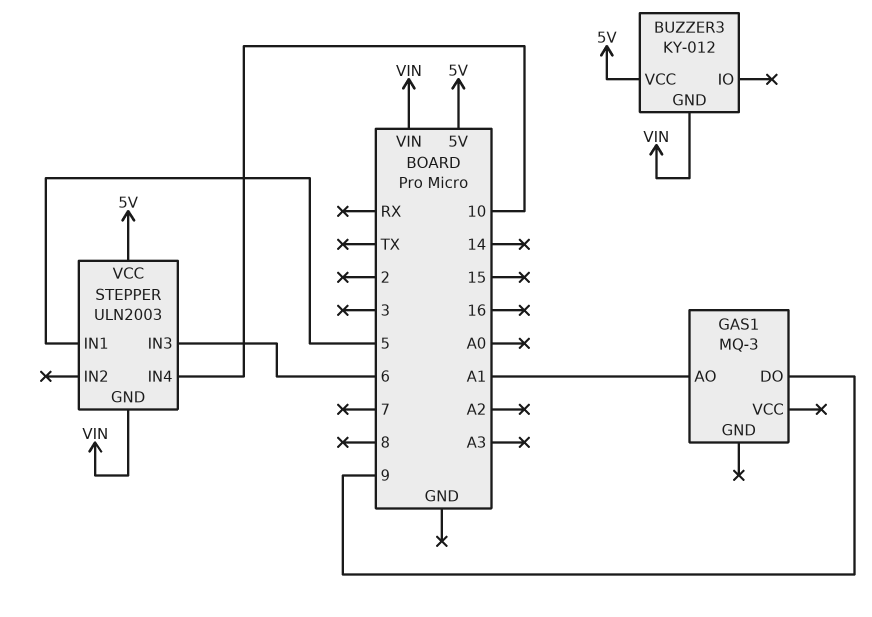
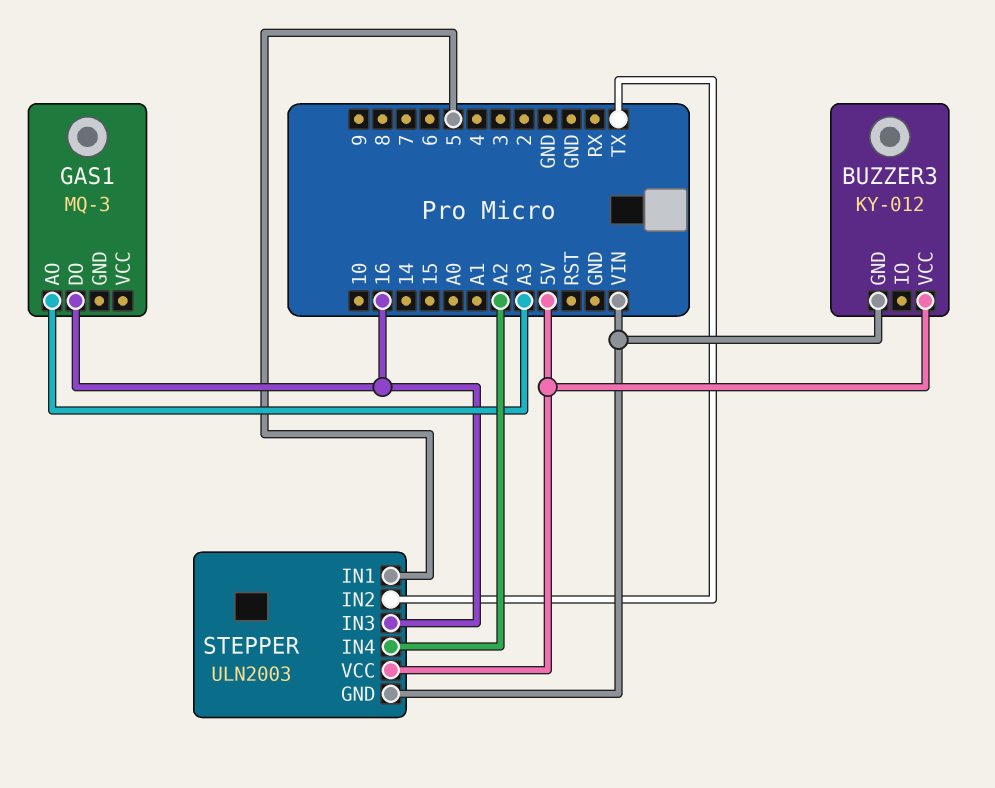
GAS1 pin AO: A1 -> A3
GAS1 pin DO: 9 -> 16
STEPPER pin IN2: none -> TX
STEPPER pin IN3: 6 -> 16
STEPPER pin IN4: 10 -> A2

